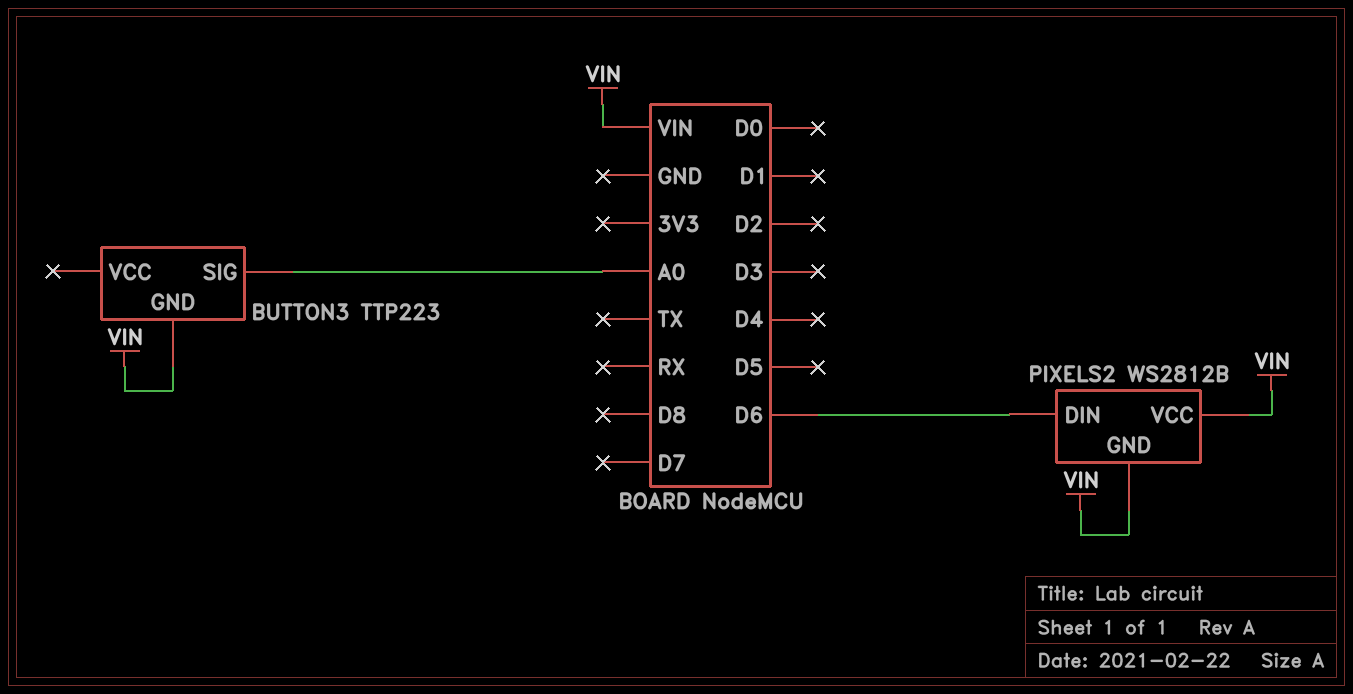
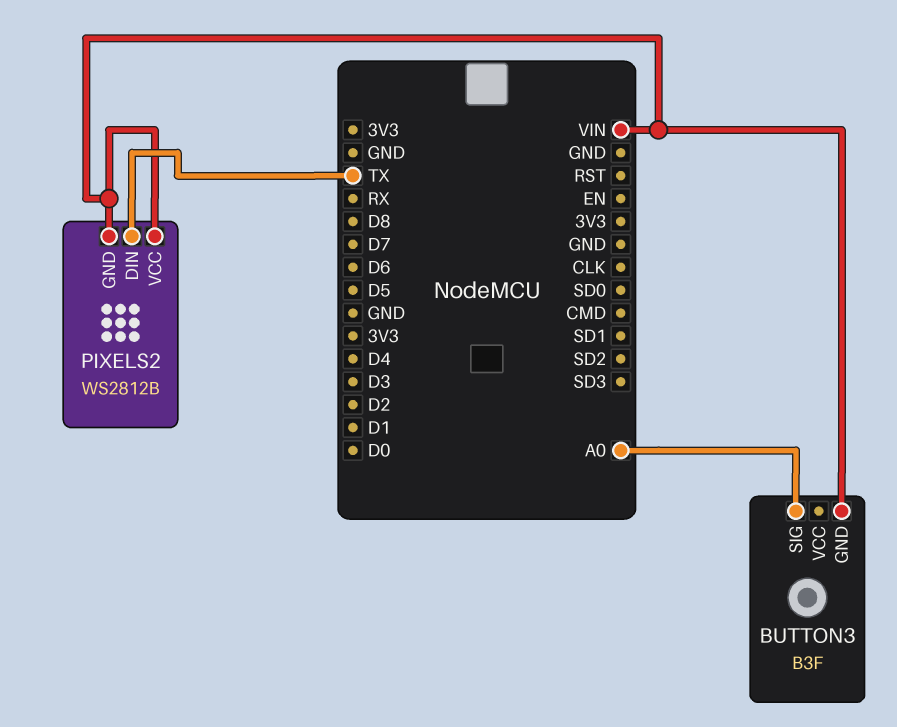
BUTTON3: TTP223 -> B3F
PIXELS2 pin DIN: D6 -> TX

